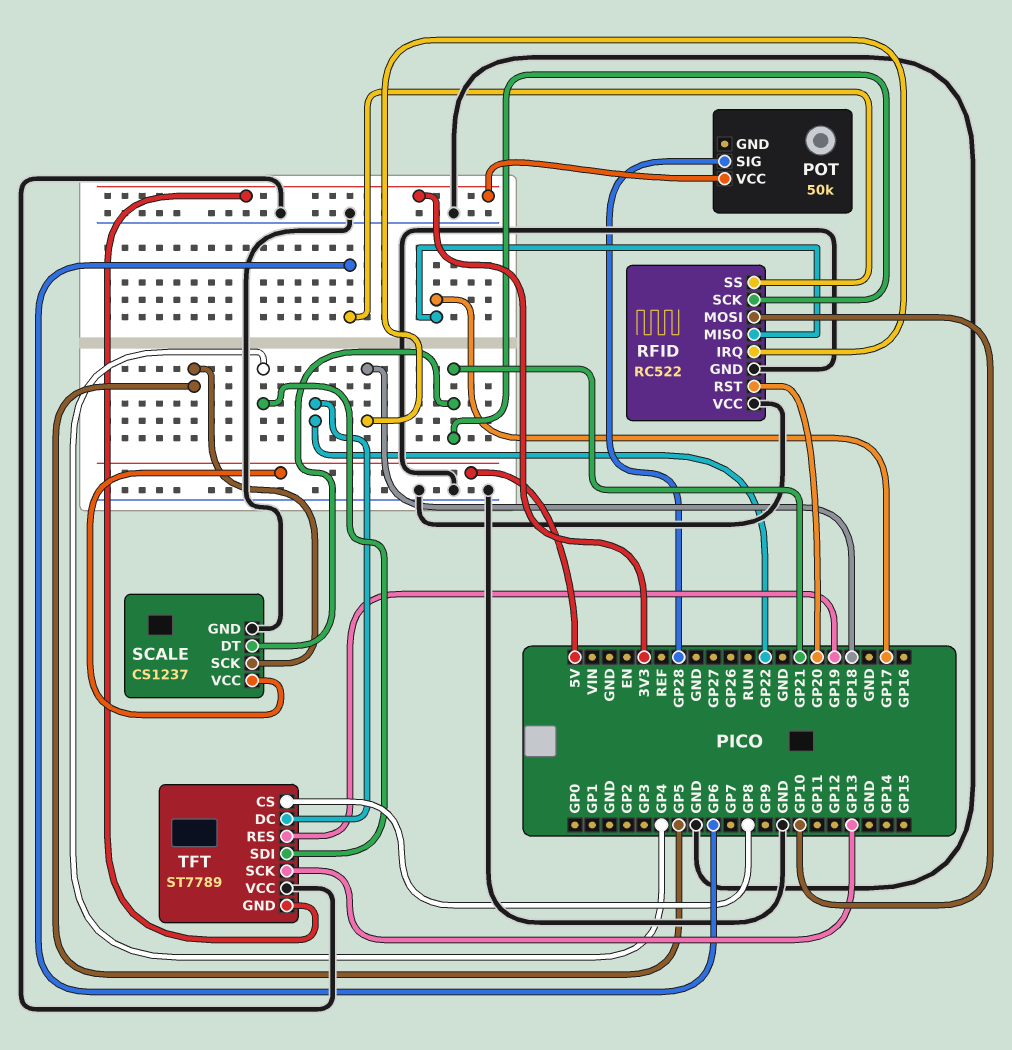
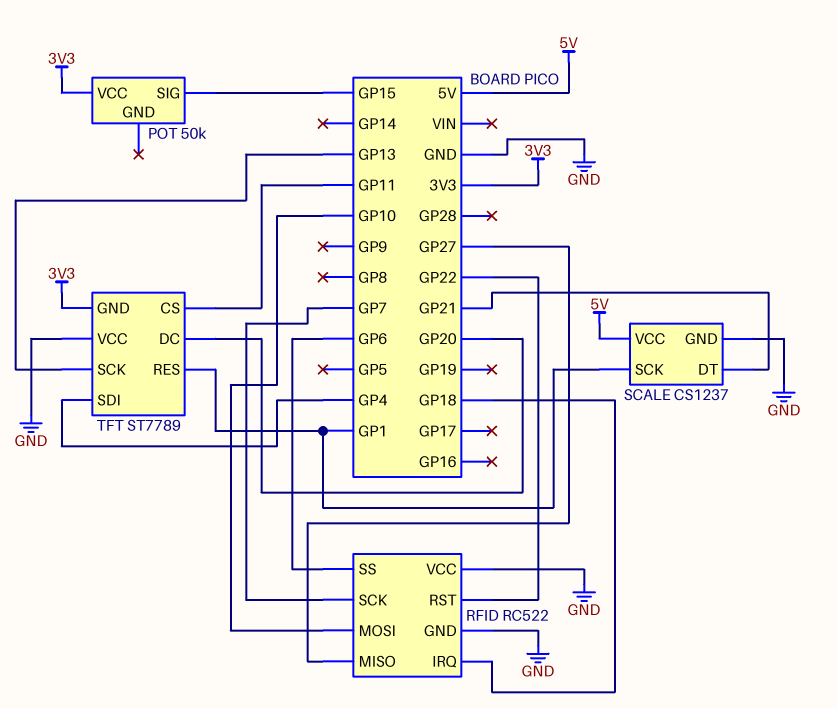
POT pin SIG: GP28 -> GP15
RFID pin MISO: GP17 -> GP27
RFID pin RST: GP20 -> GP22
RFID pin SCK: GP21 -> GP7
SCALE pin SCK: GP5 -> GP1
TFT pin CS: GP8 -> GP11
TFT pin DC: GP22 -> GP20
TFT pin RES: GP19 -> GP1

